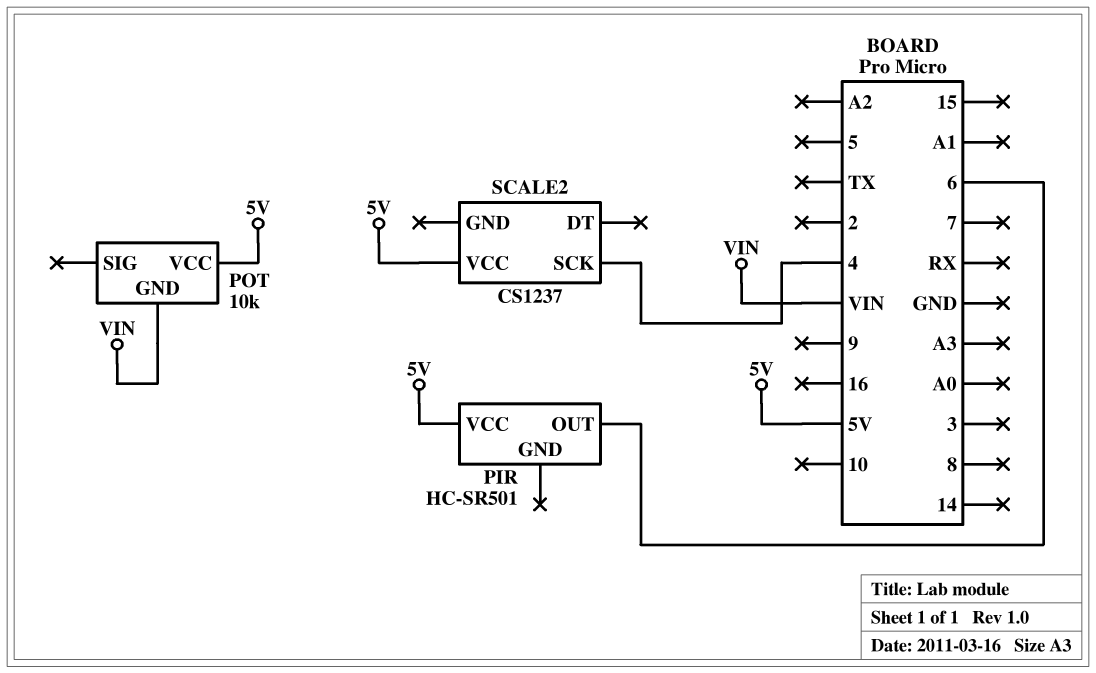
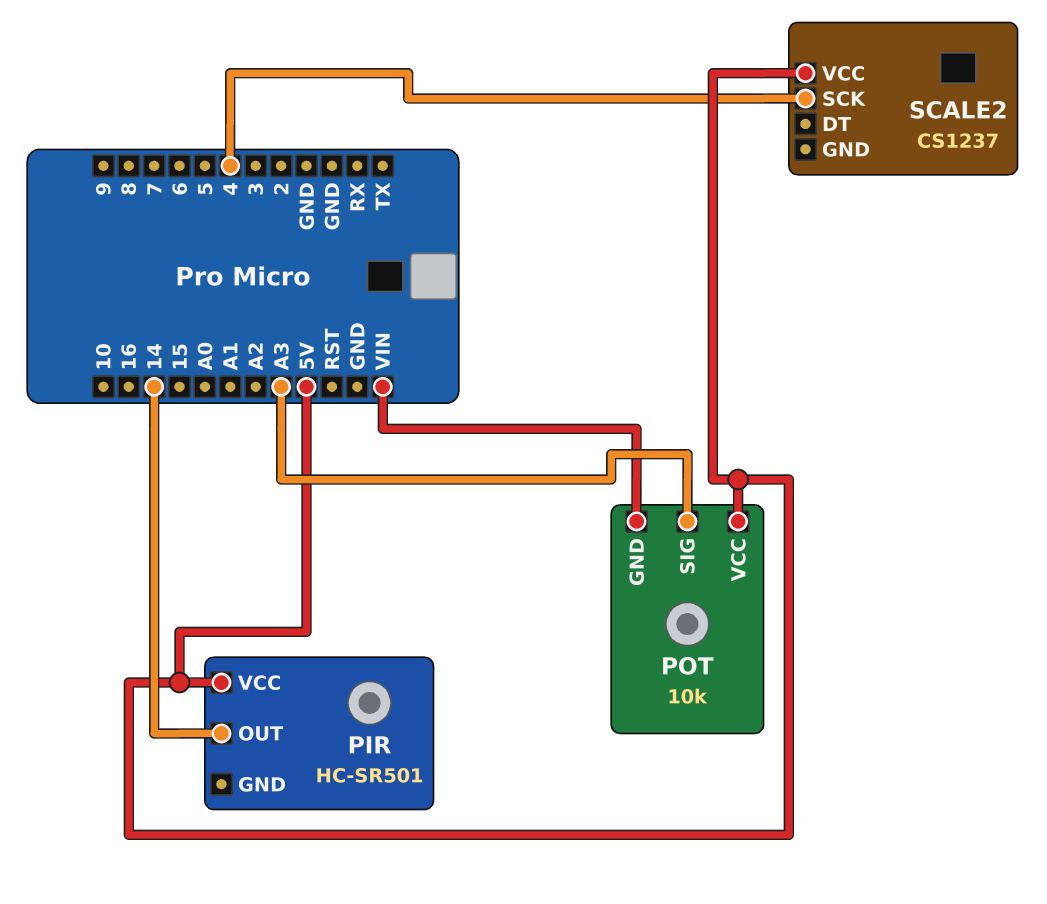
PIR pin OUT: 6 -> 14
POT pin SIG: none -> A3

